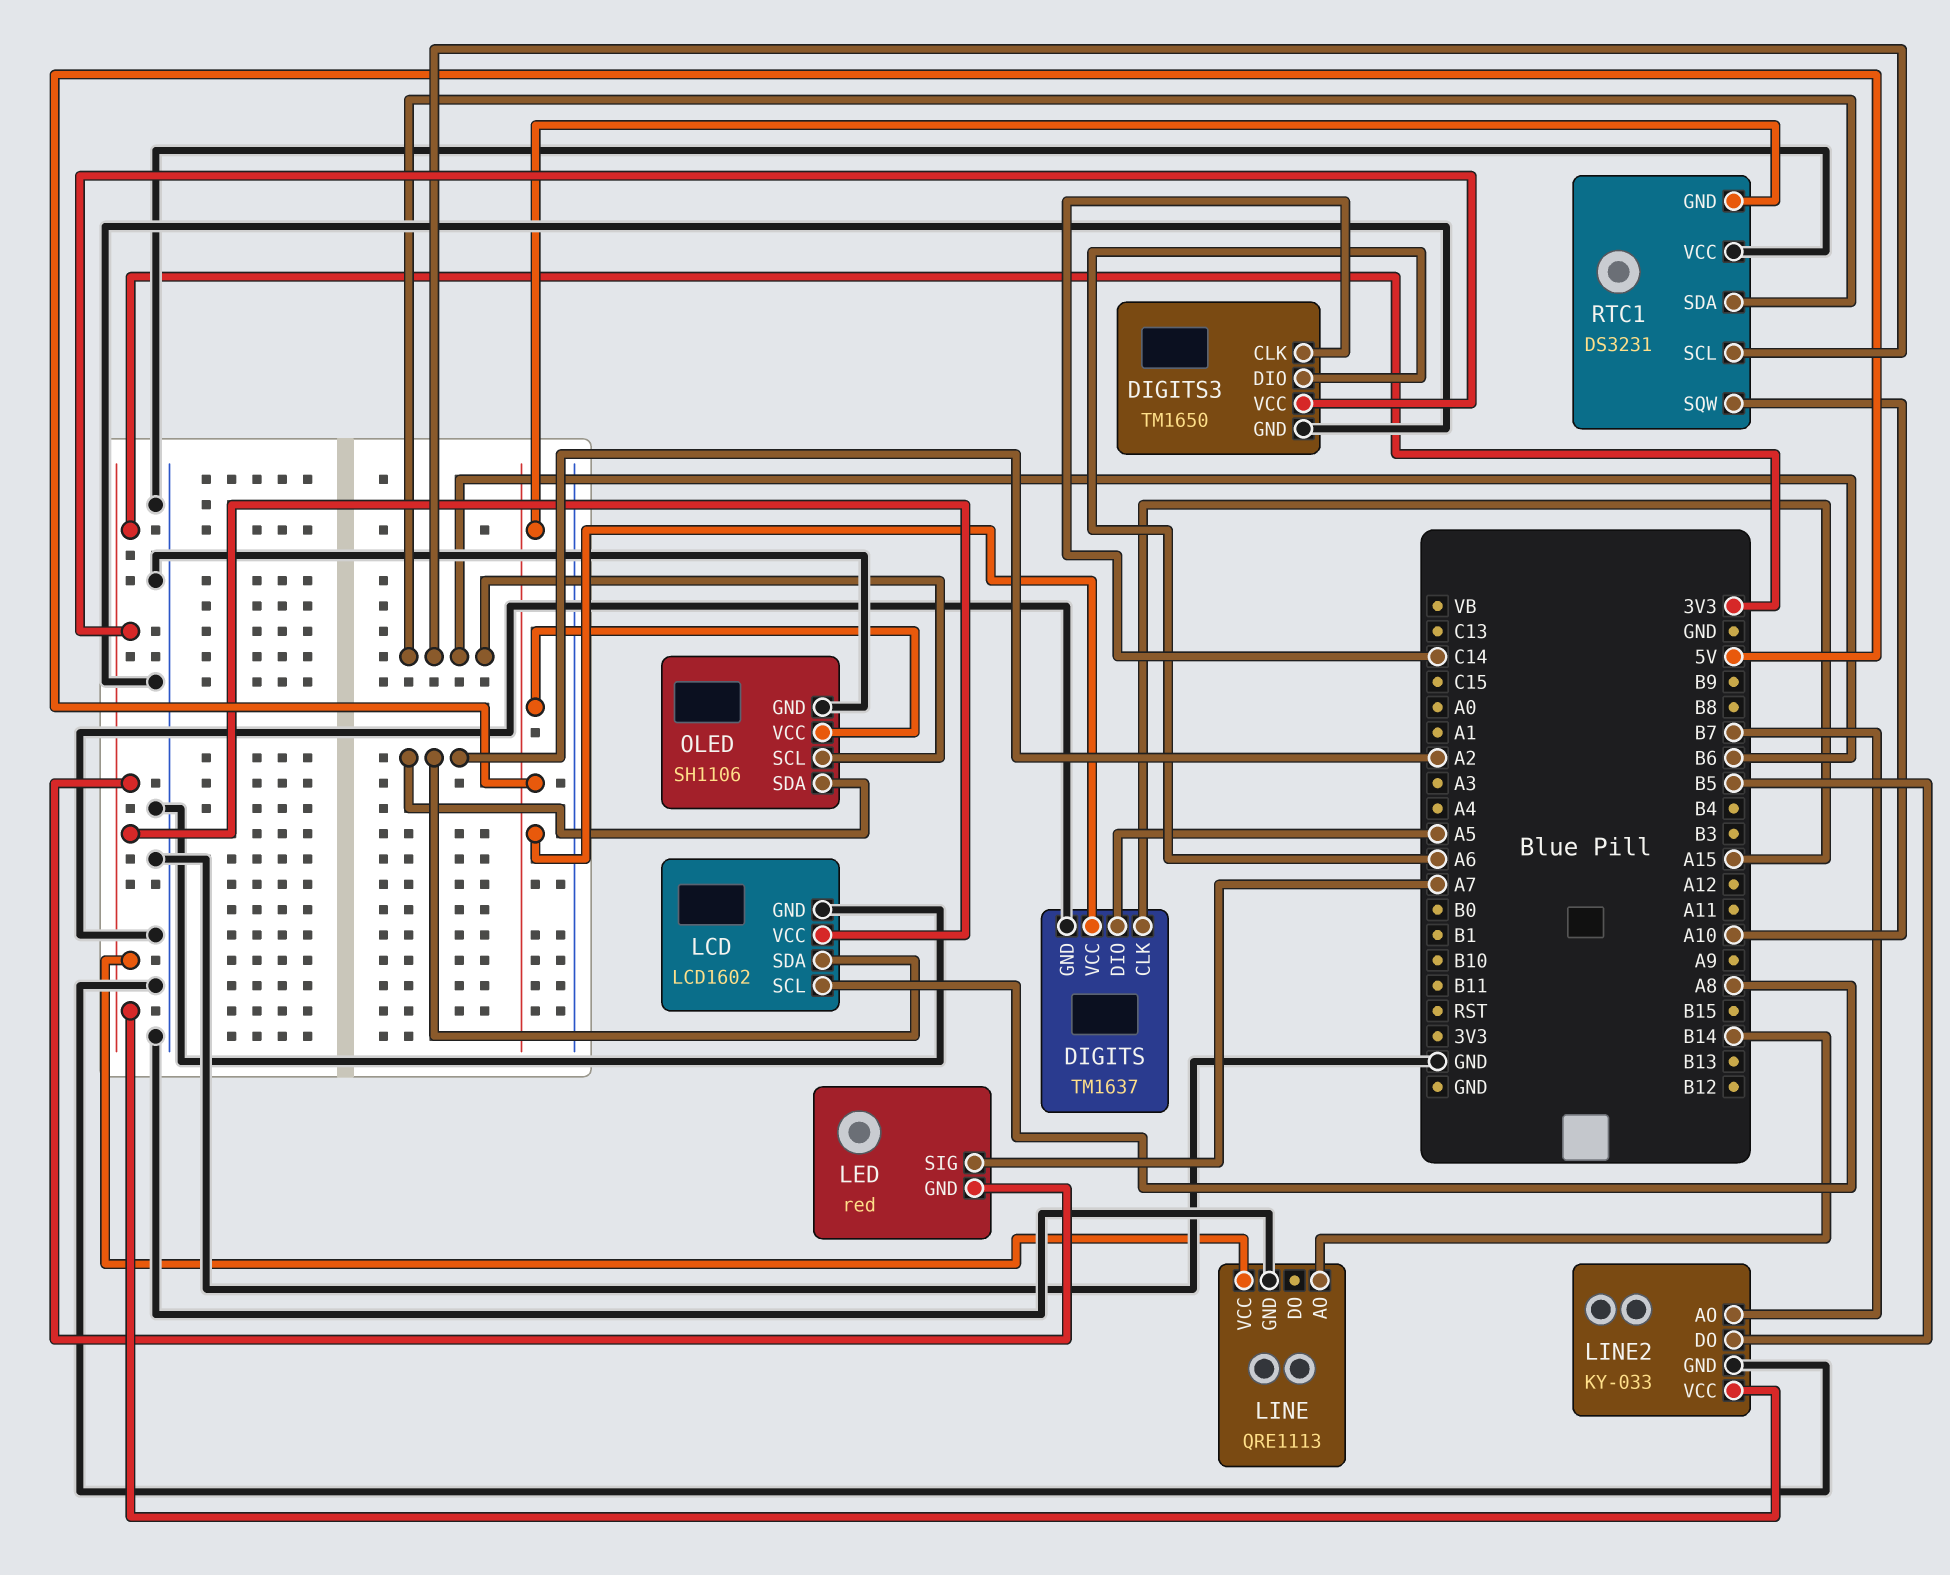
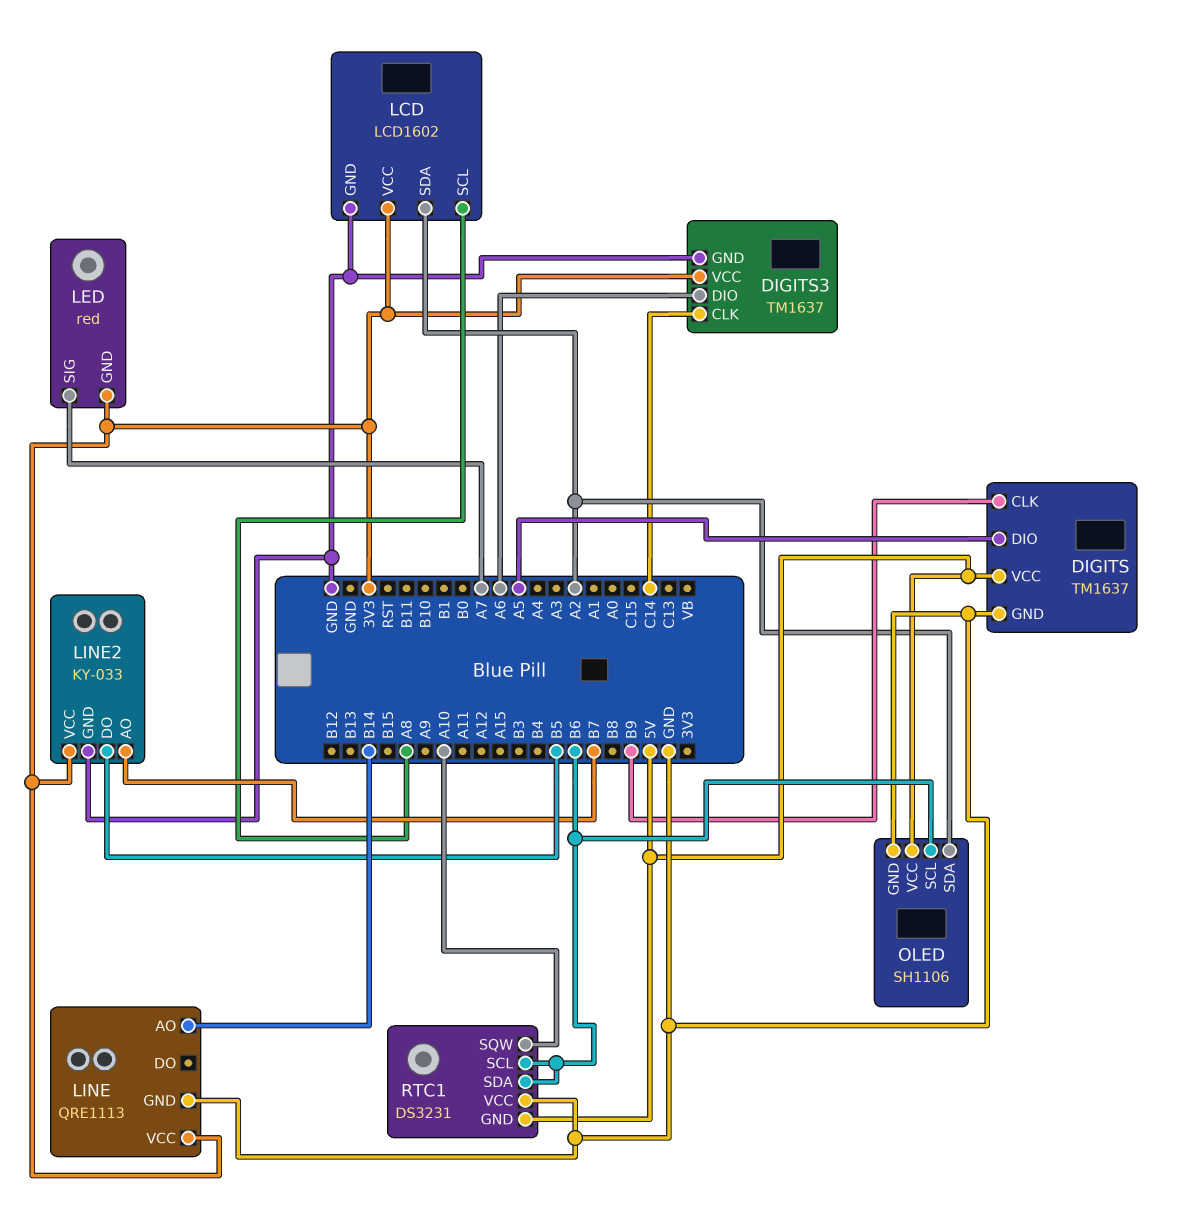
DIGITS pin CLK: A15 -> B9
DIGITS3: TM1650 -> TM1637

